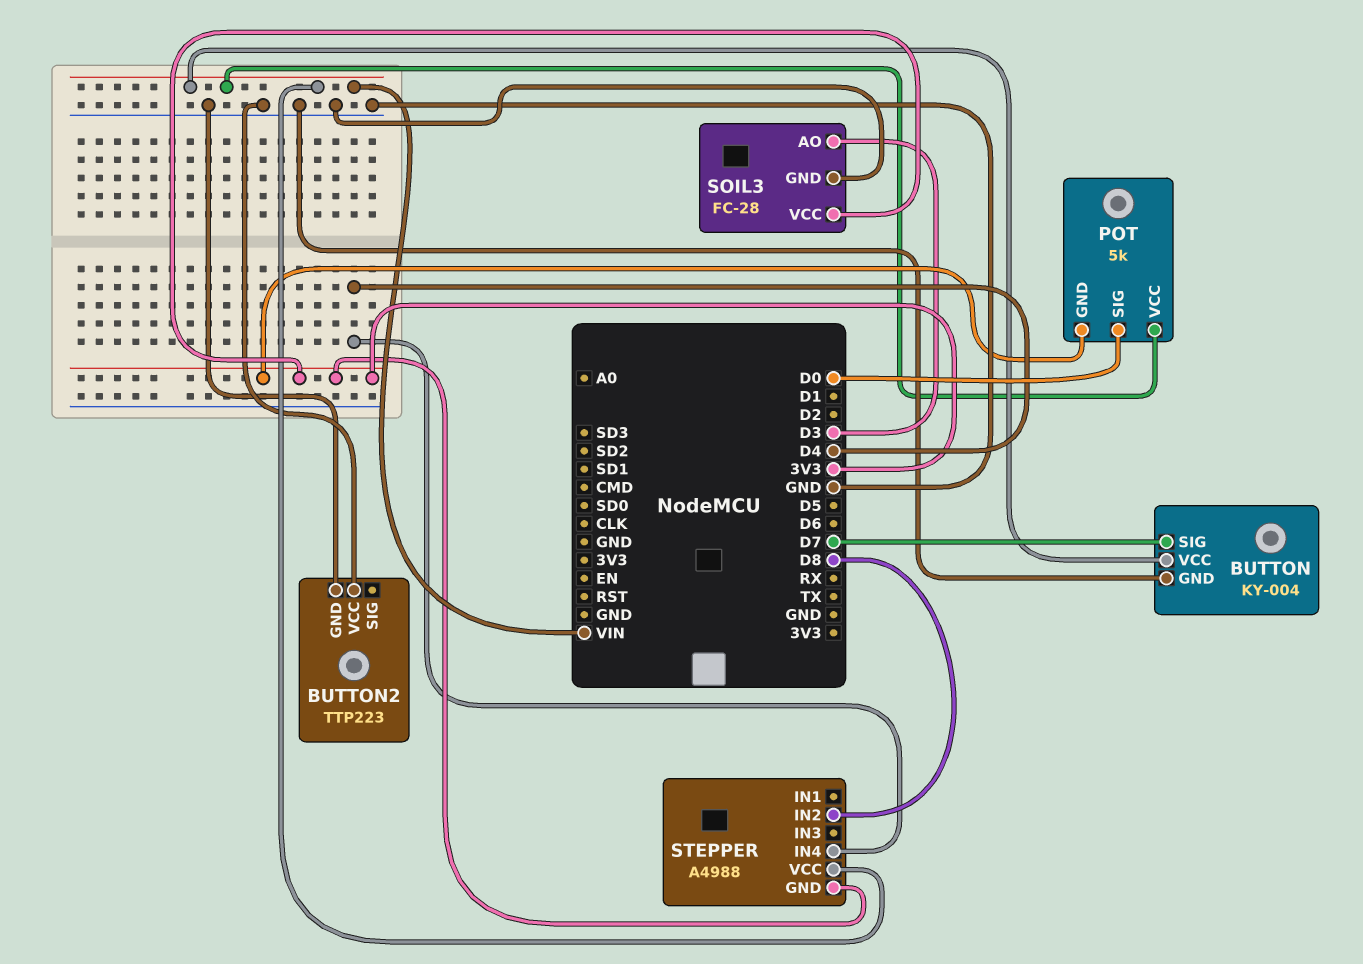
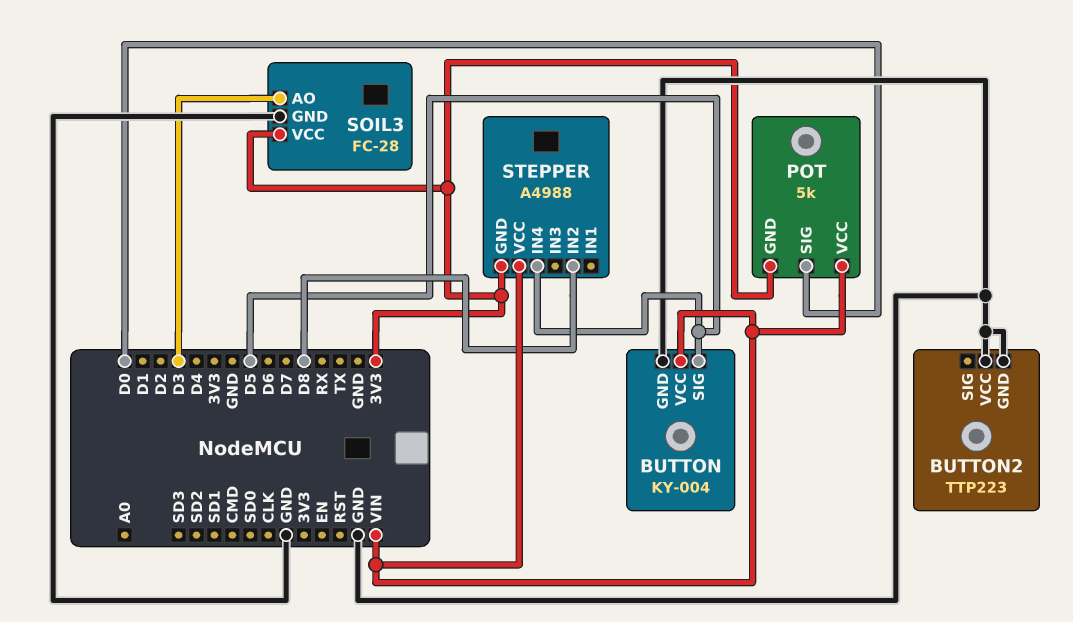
BUTTON pin SIG: D7 -> D5
STEPPER pin IN4: D4 -> D5

